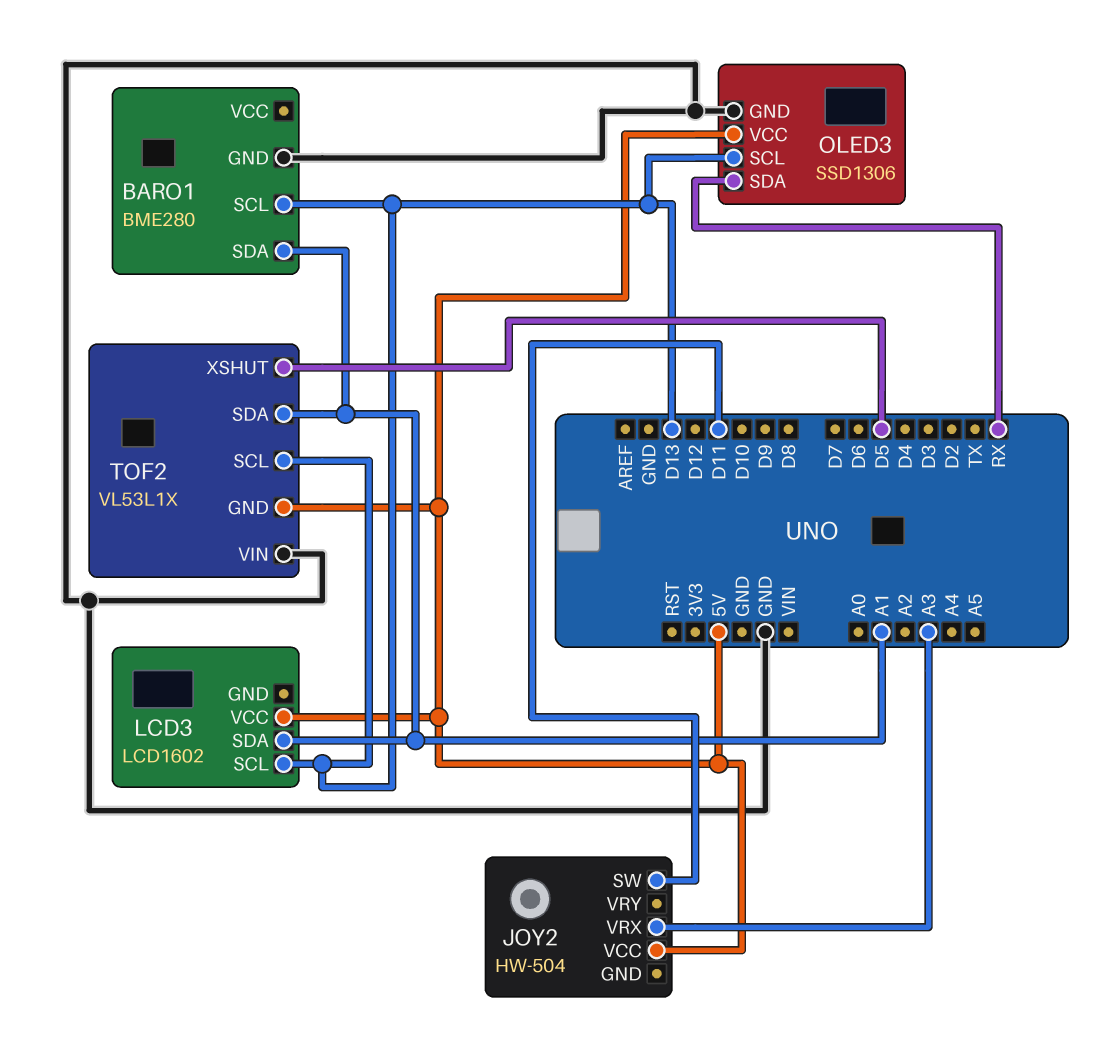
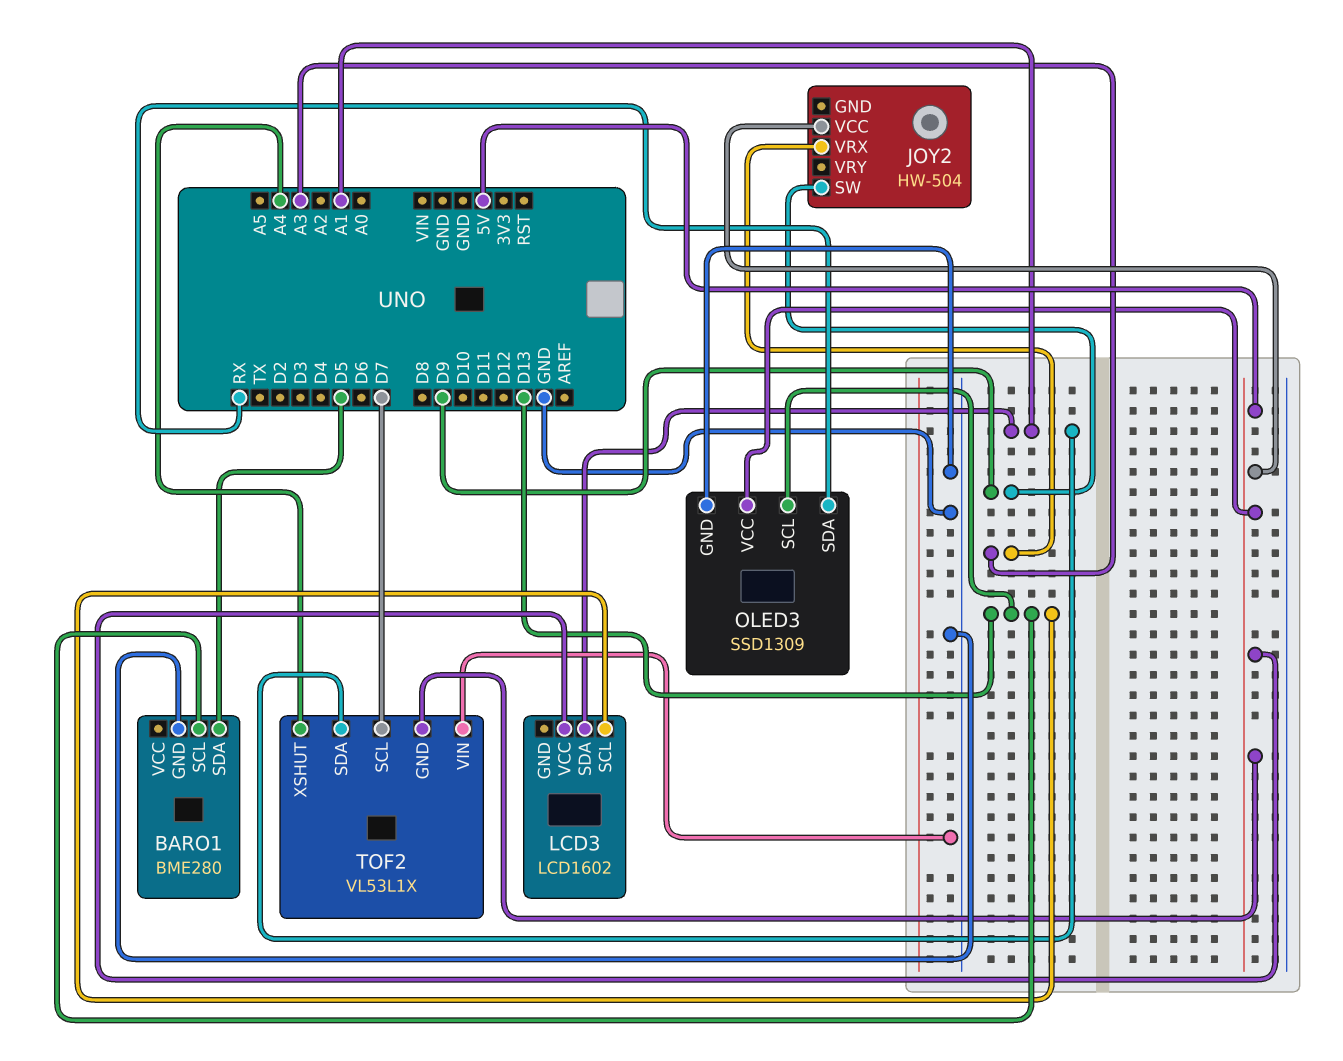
BARO1 pin SDA: A1 -> D5
JOY2 pin SW: D11 -> D9
OLED3: SSD1306 -> SSD1309
TOF2 pin SCL: D13 -> D7
TOF2 pin XSHUT: D5 -> A4

